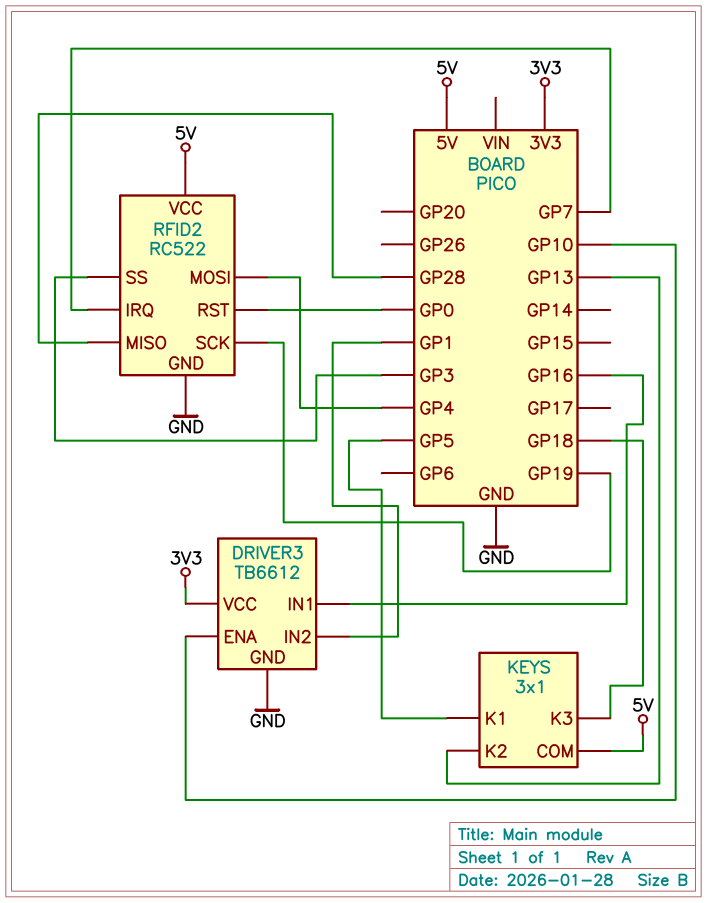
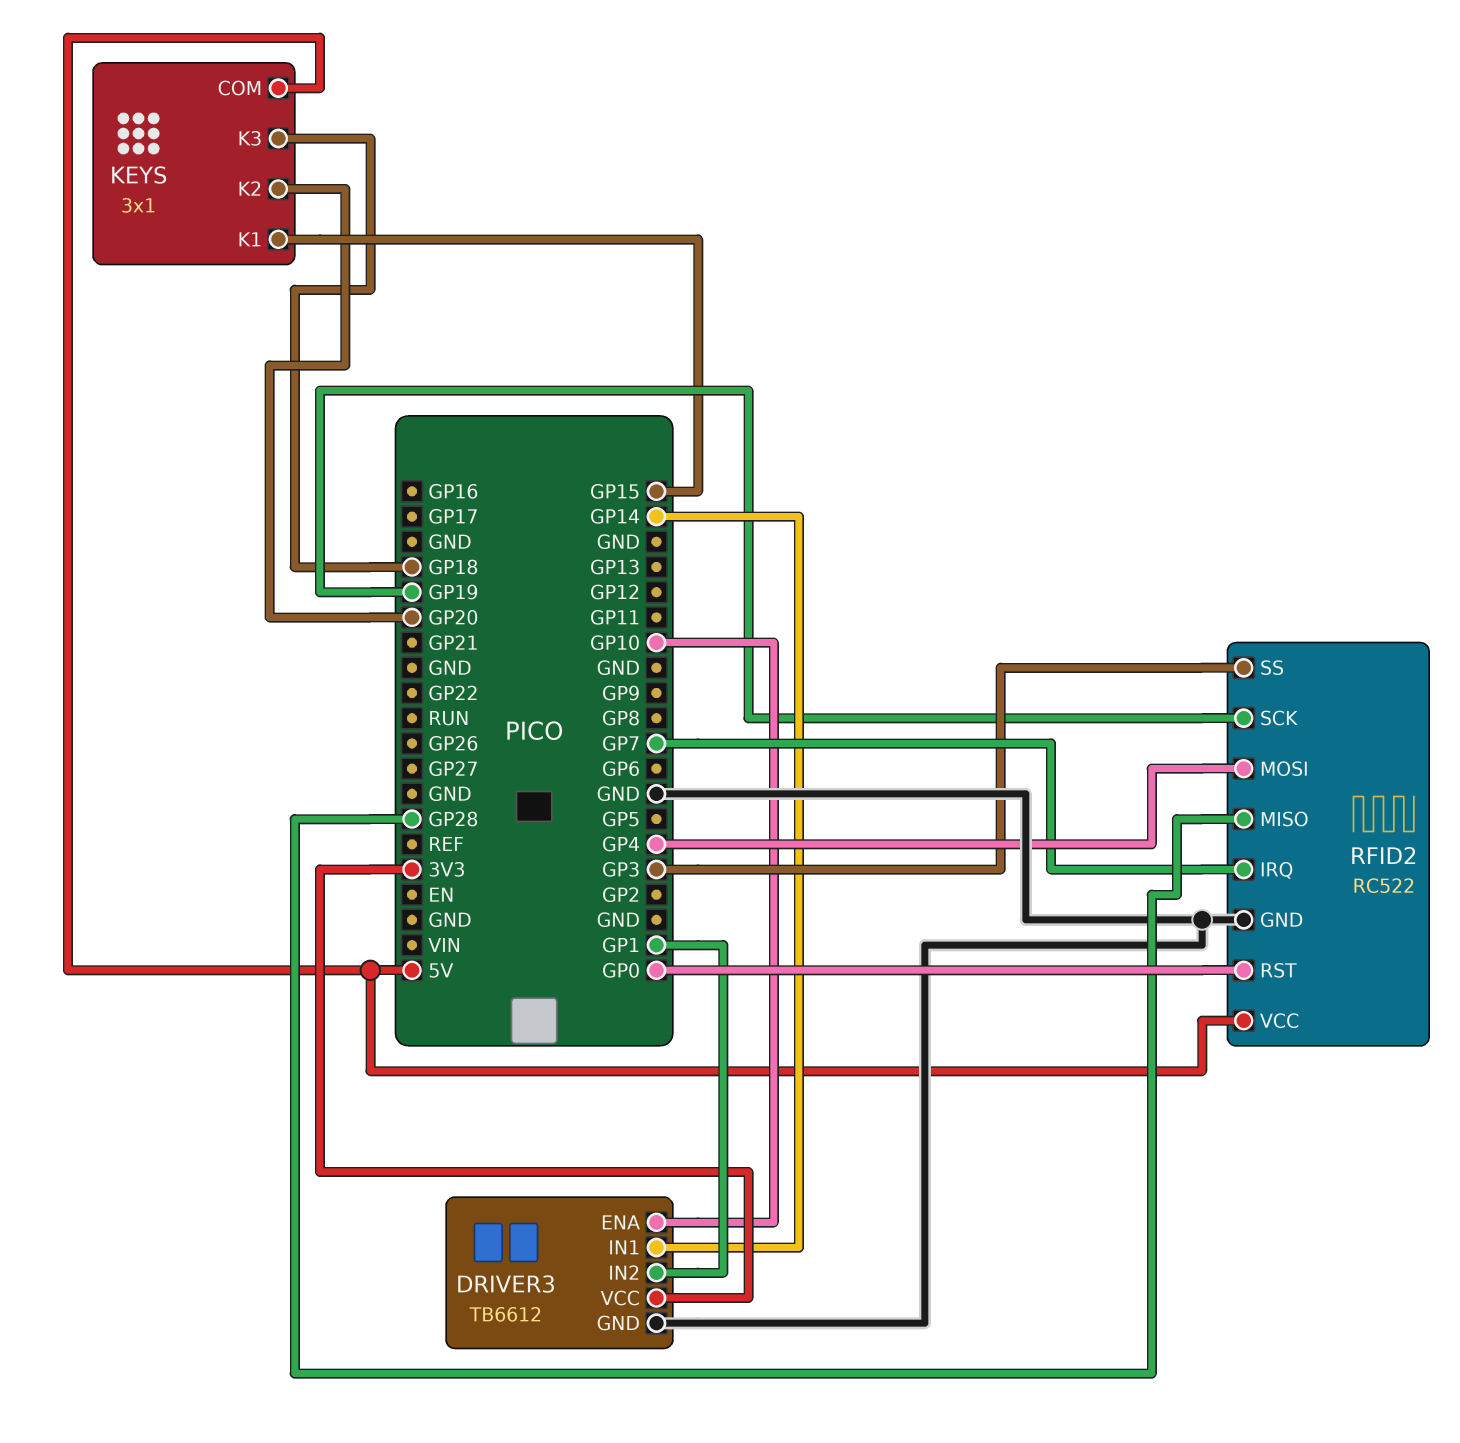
DRIVER3 pin IN1: GP16 -> GP14
KEYS pin K1: GP5 -> GP15
KEYS pin K2: GP13 -> GP20

